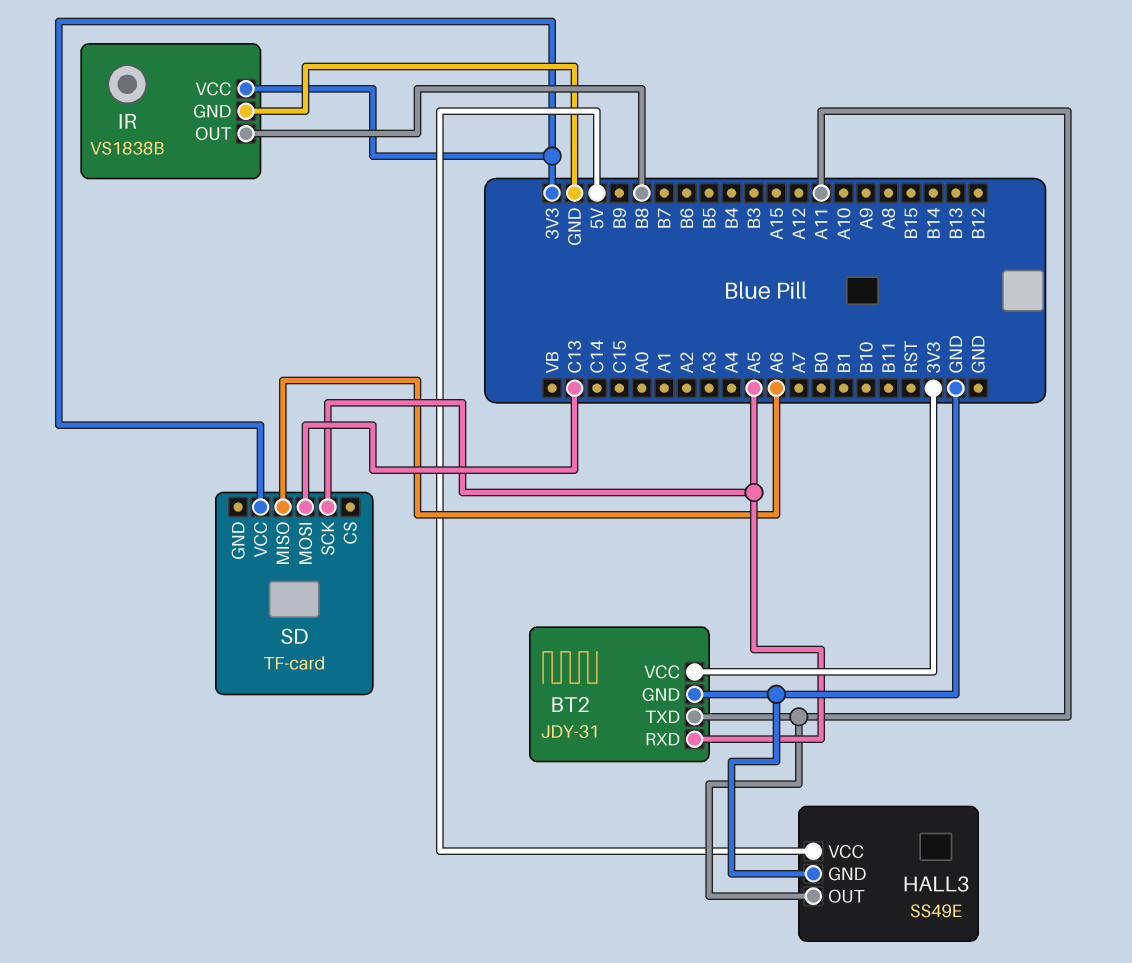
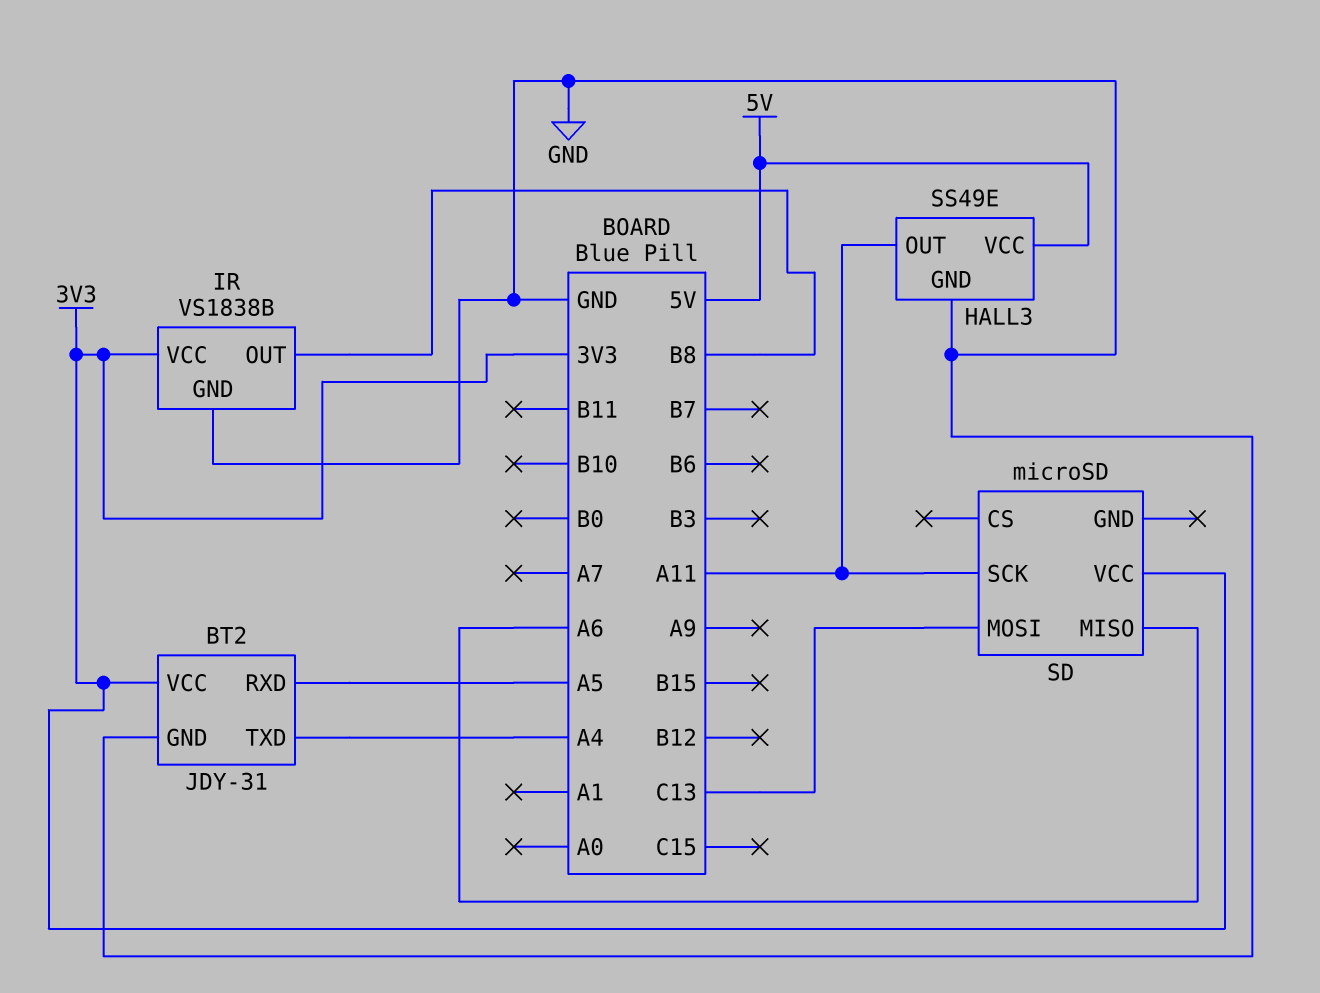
BT2 pin TXD: A11 -> A4
SD: TF-card -> microSD
SD pin SCK: A5 -> A11

